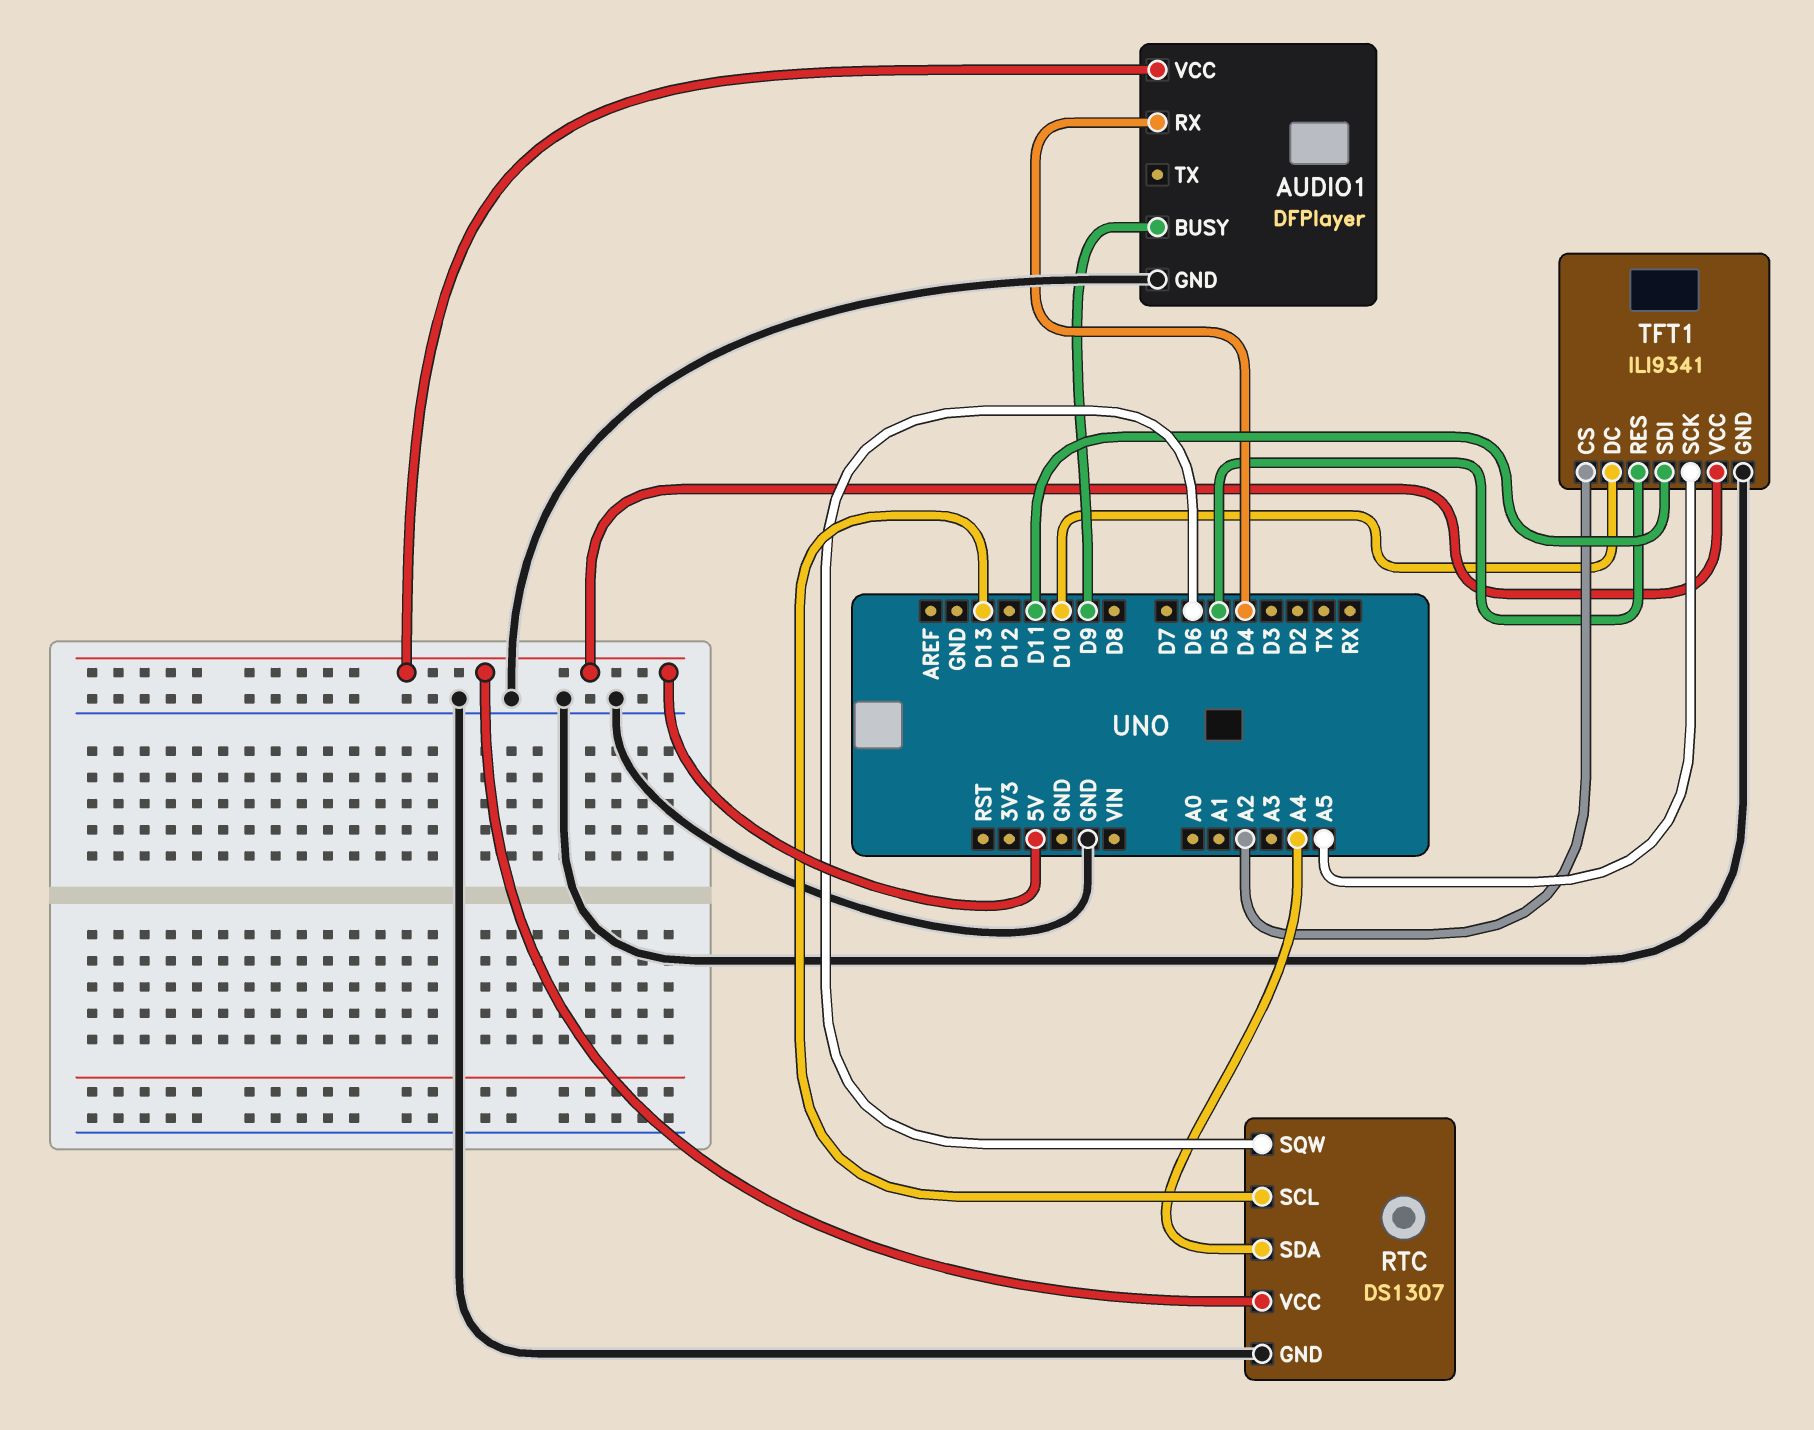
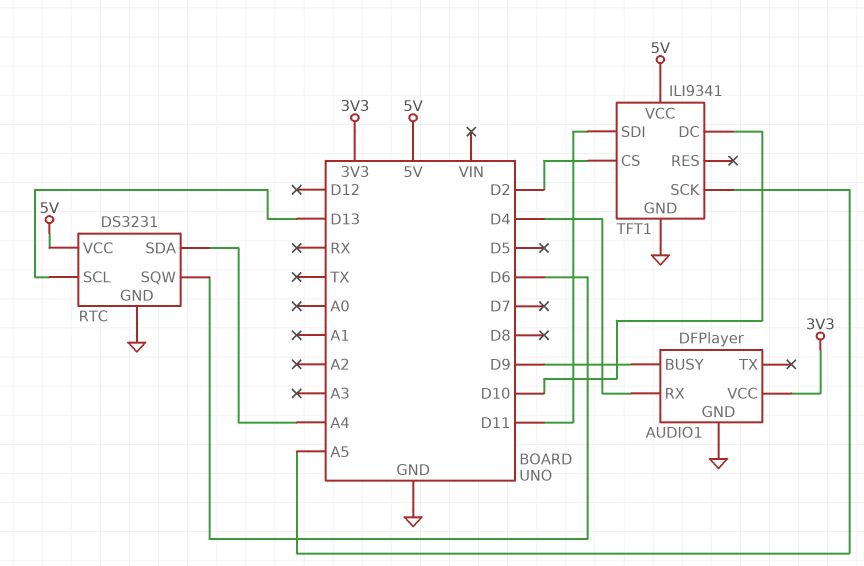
AUDIO1 pin VCC: 5V -> 3V3
RTC: DS1307 -> DS3231
TFT1 pin CS: A2 -> D2
TFT1 pin RES: D5 -> none

